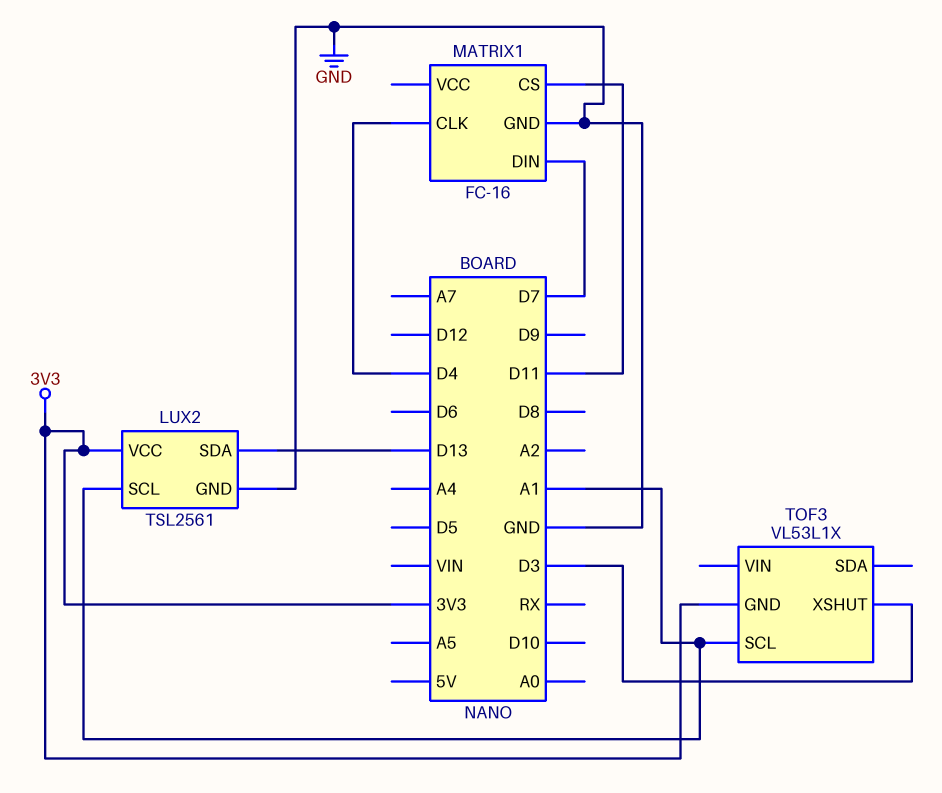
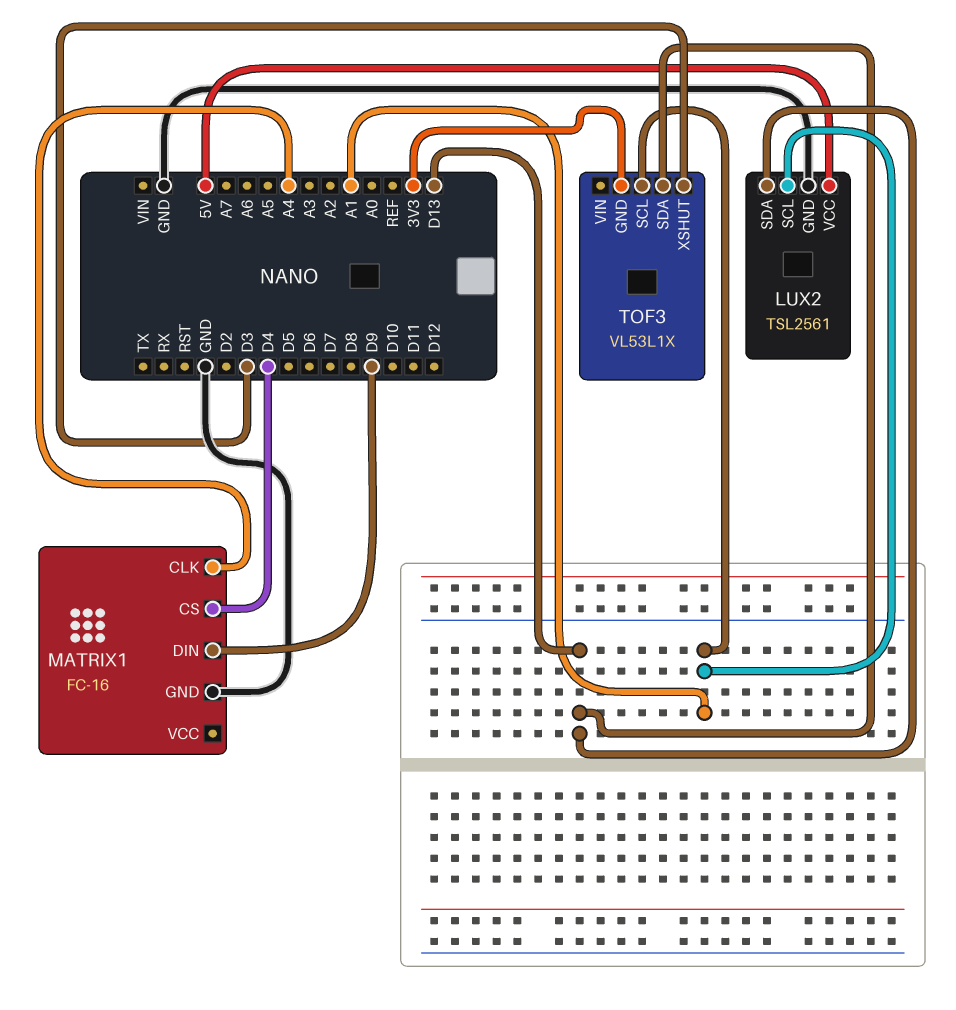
LUX2 pin VCC: 3V3 -> 5V
MATRIX1 pin CLK: D4 -> A4
MATRIX1 pin CS: D11 -> D4
MATRIX1 pin DIN: D7 -> D9
TOF3 pin SDA: none -> D13

